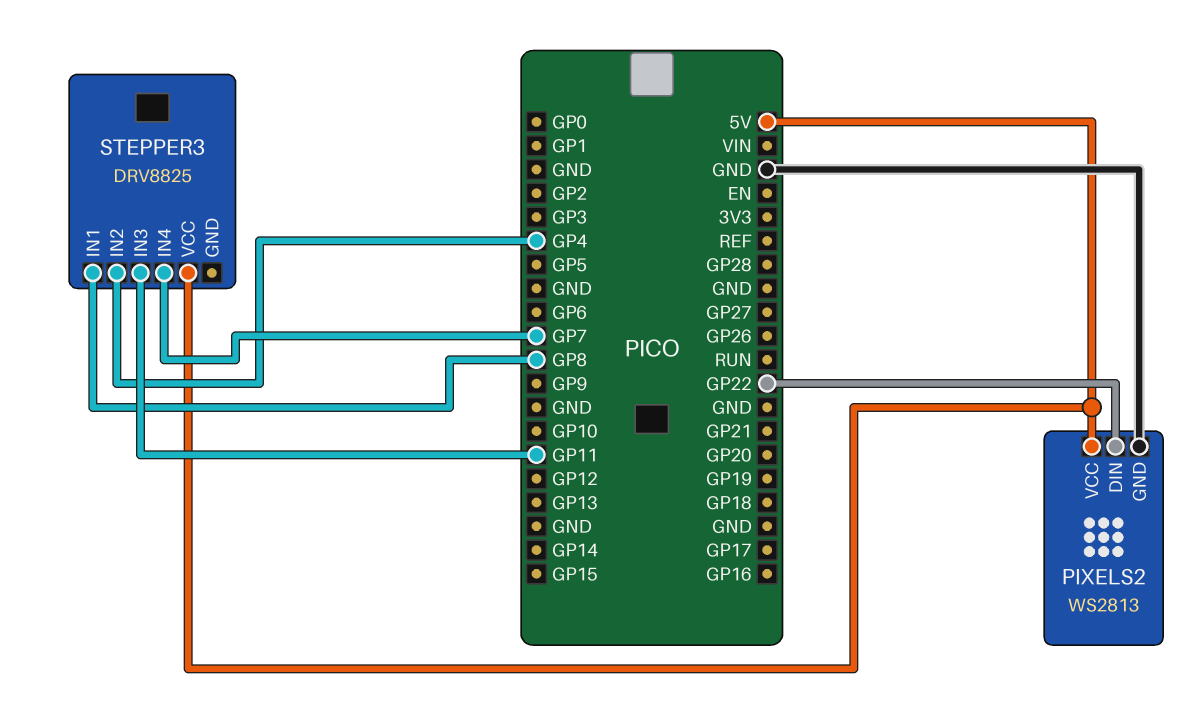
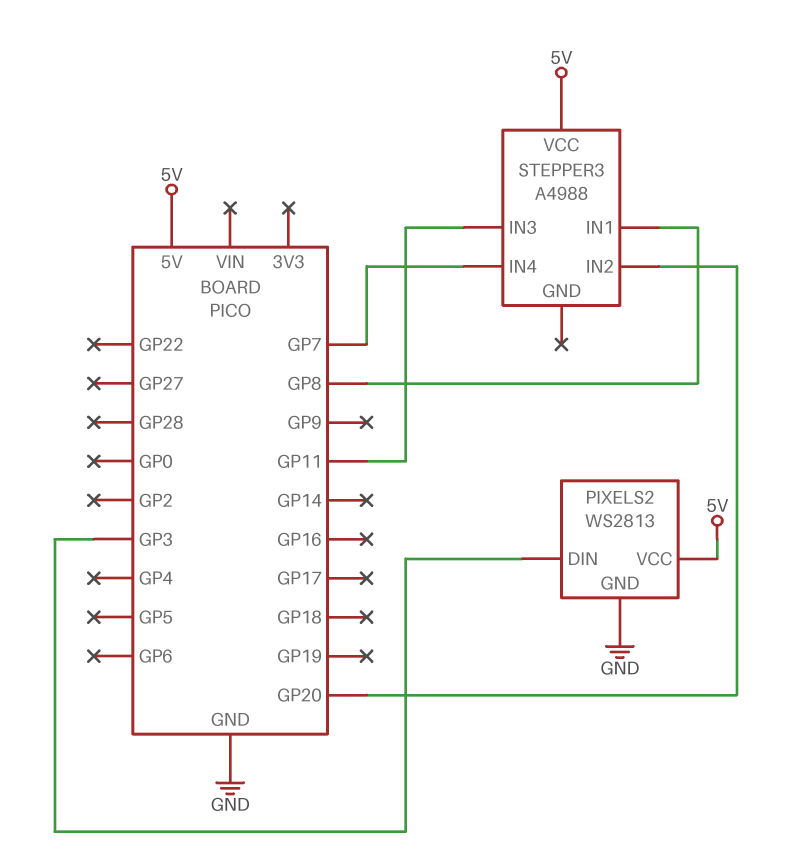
PIXELS2 pin DIN: GP22 -> GP3
STEPPER3: DRV8825 -> A4988
STEPPER3 pin IN2: GP4 -> GP20

